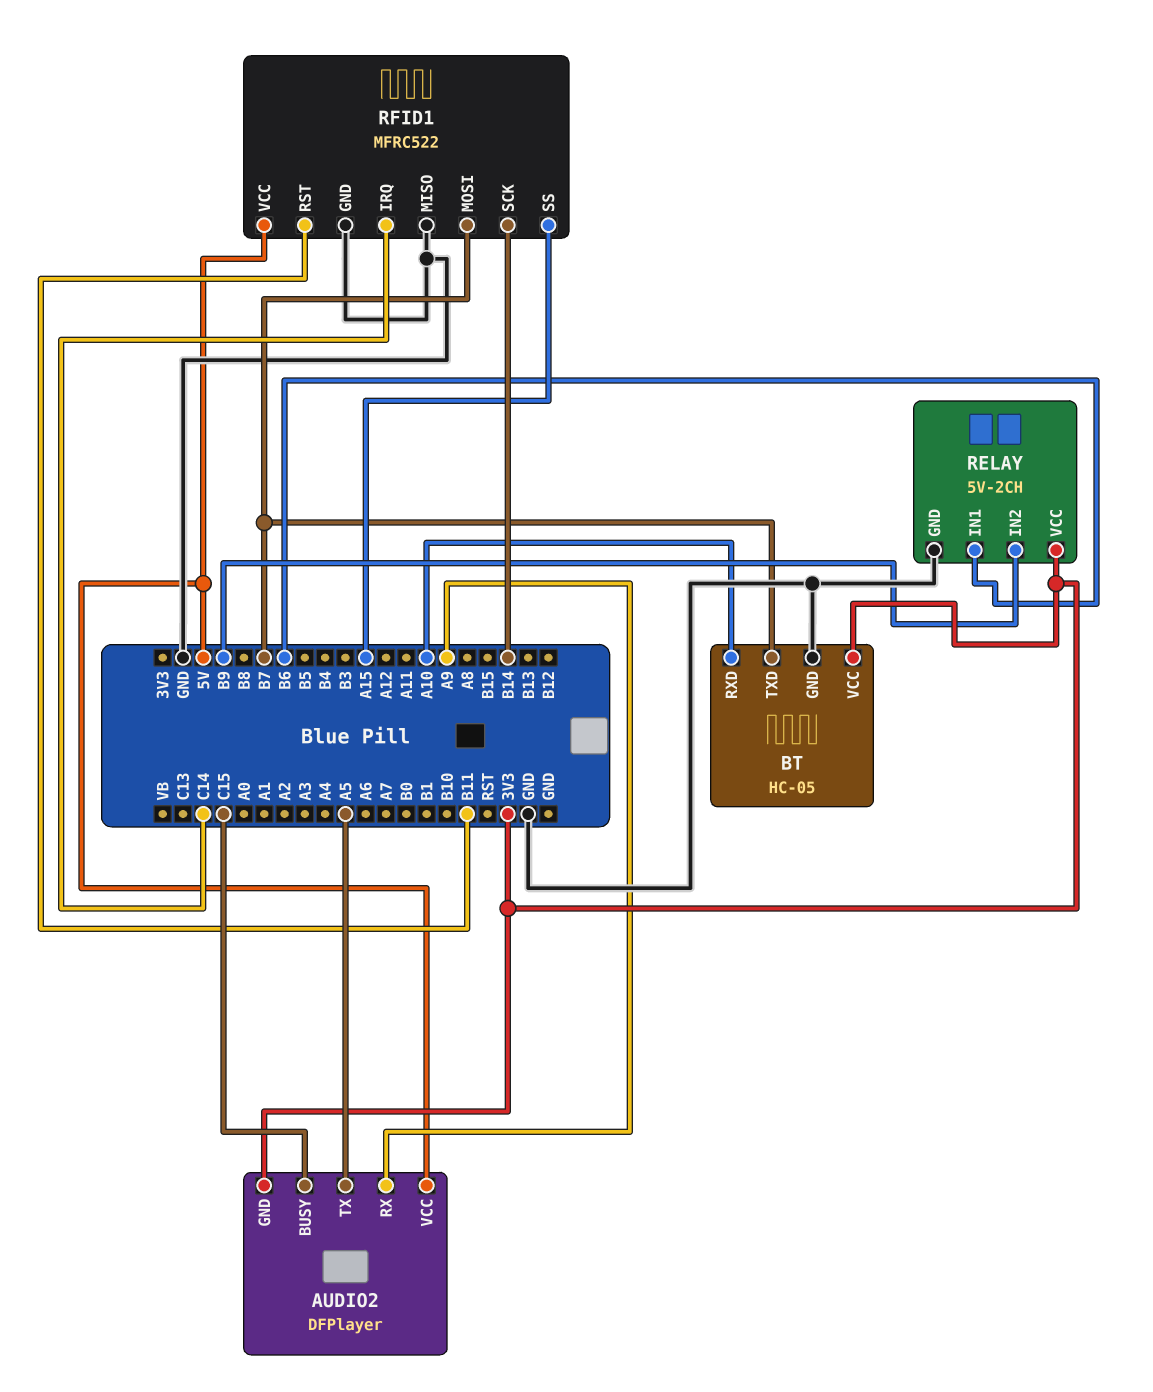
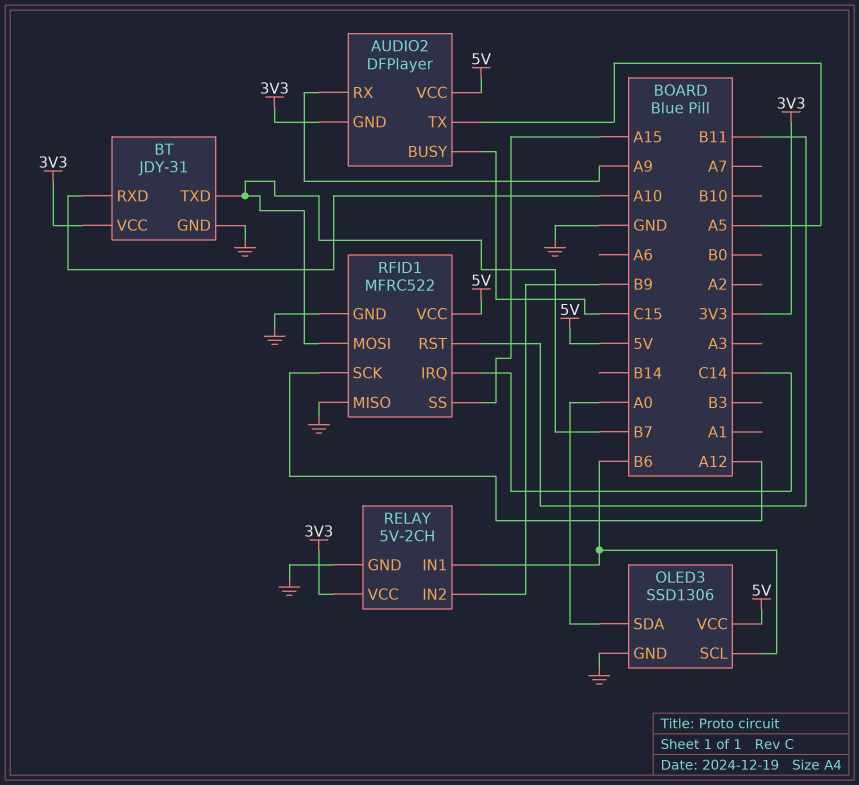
BT: HC-05 -> JDY-31
OLED3: none -> SSD1306
OLED3 pin GND: none -> GND
OLED3 pin SCL: none -> B6
OLED3 pin SDA: none -> A0
OLED3 pin VCC: none -> 5V
RFID1 pin SCK: B14 -> A12

